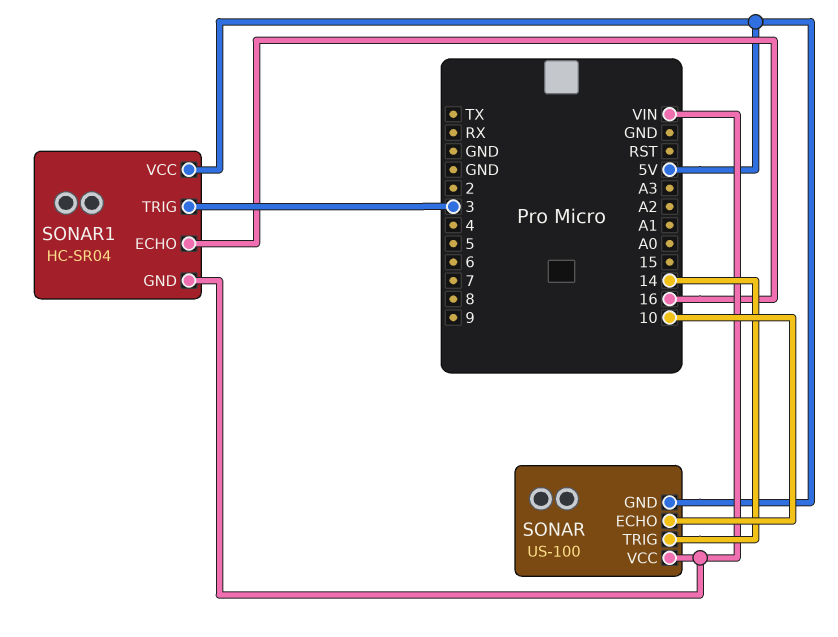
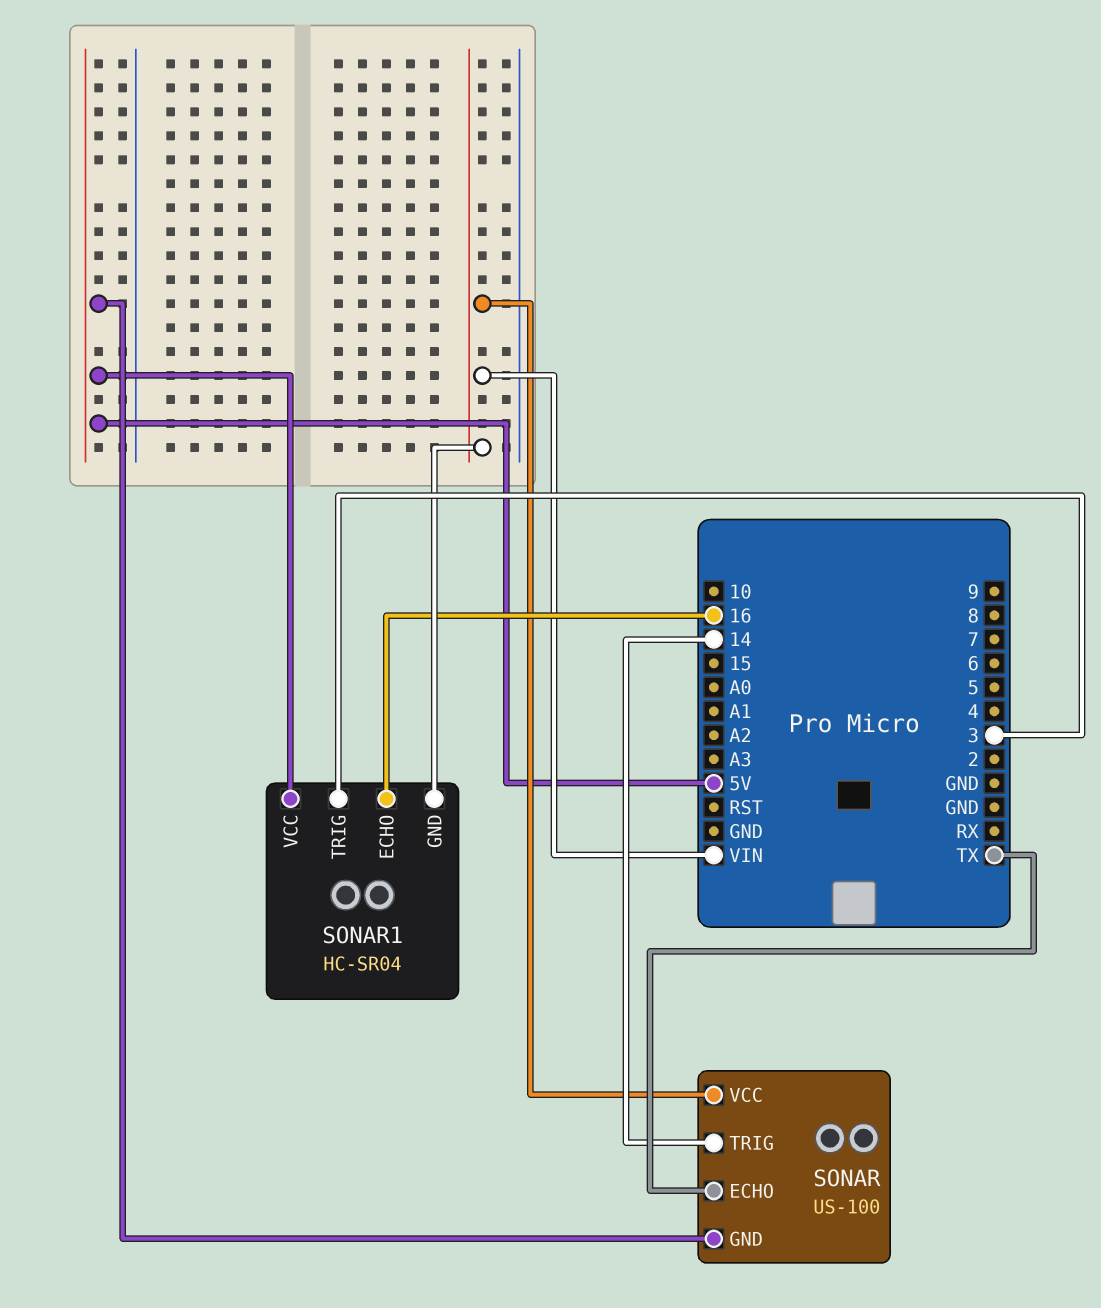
SONAR pin ECHO: 10 -> TX

